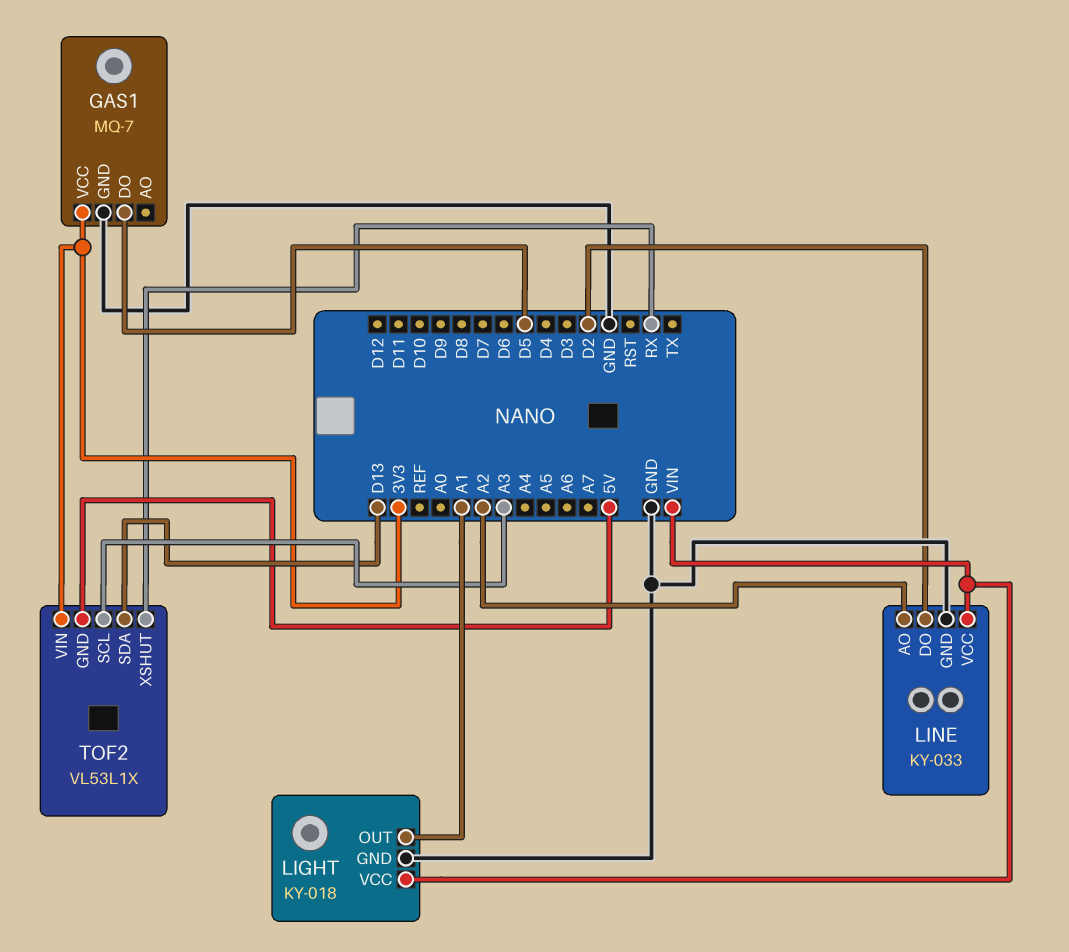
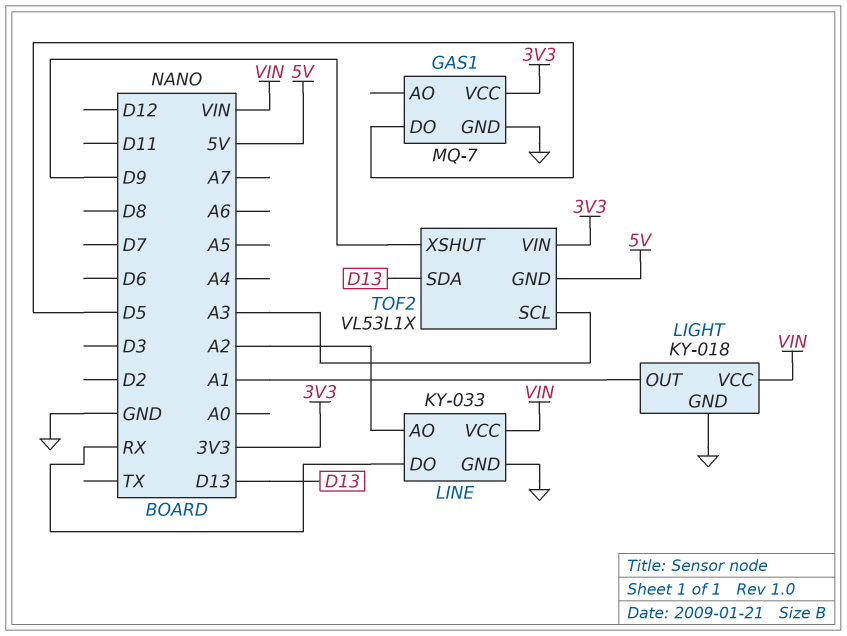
LINE pin DO: D2 -> RX
TOF2 pin XSHUT: RX -> D9

